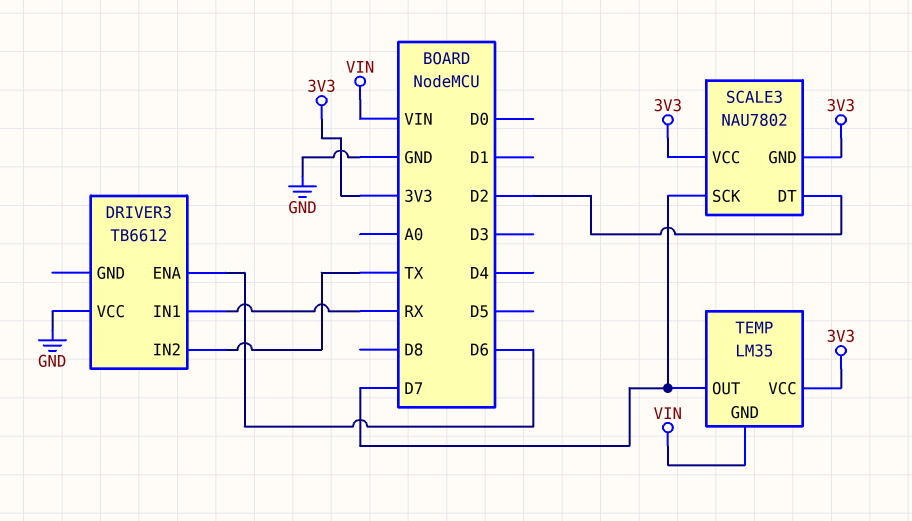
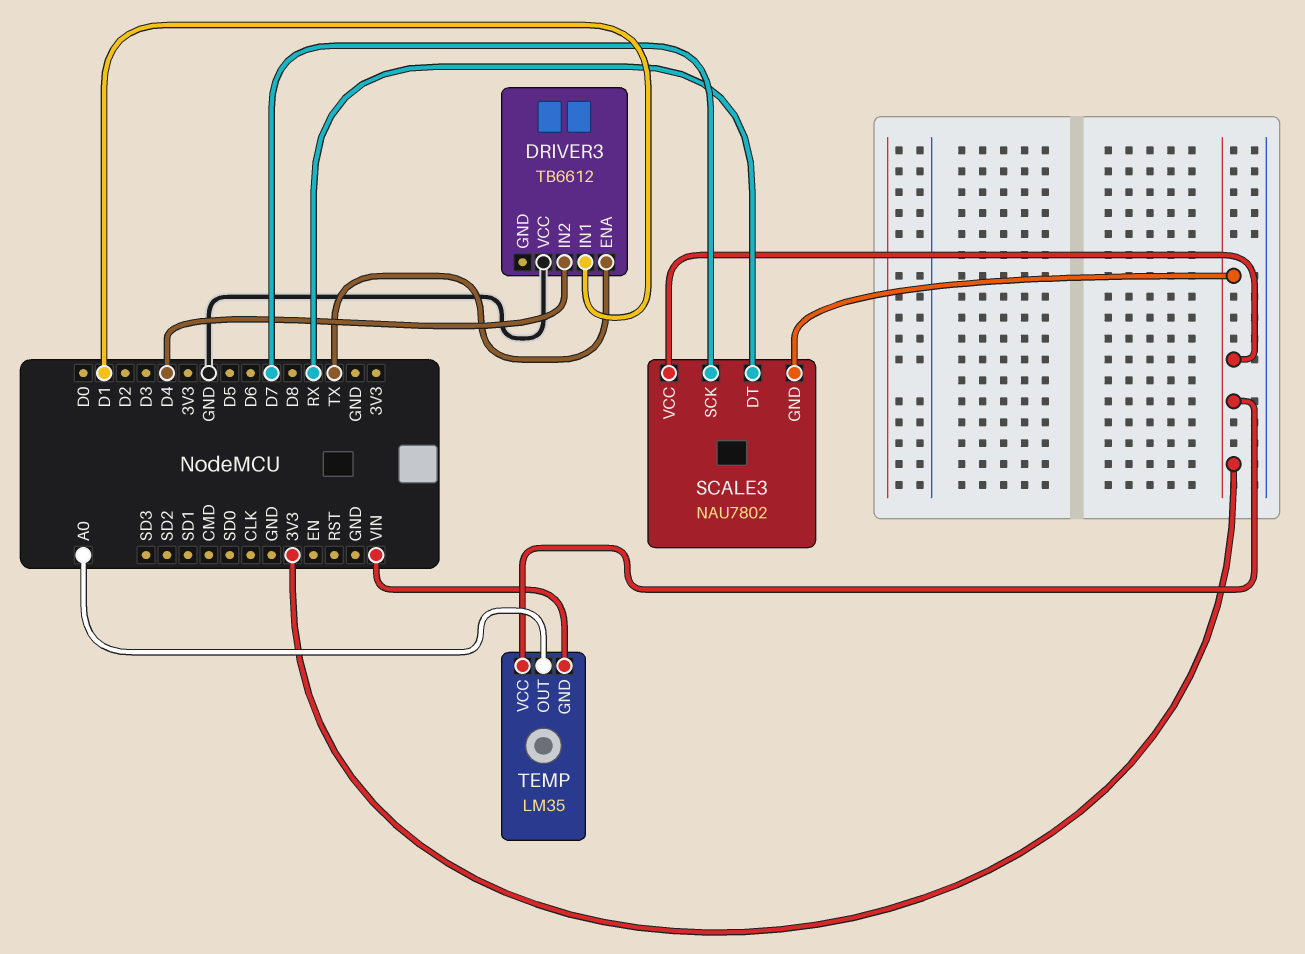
DRIVER3 pin ENA: D6 -> TX
DRIVER3 pin IN1: RX -> D1
DRIVER3 pin IN2: TX -> D4
SCALE3 pin DT: D2 -> RX
TEMP pin OUT: D7 -> A0

